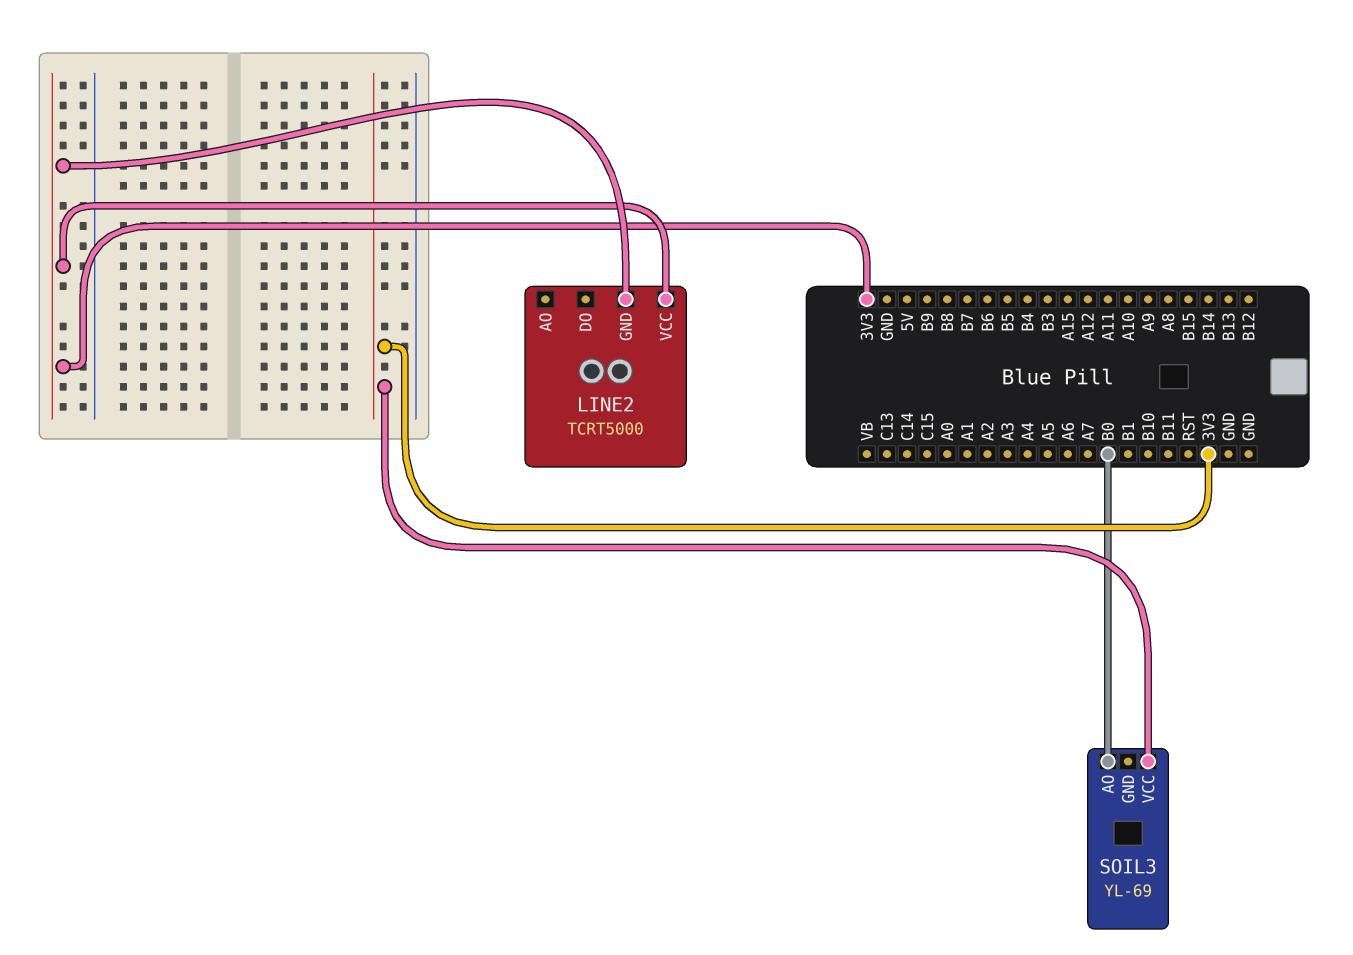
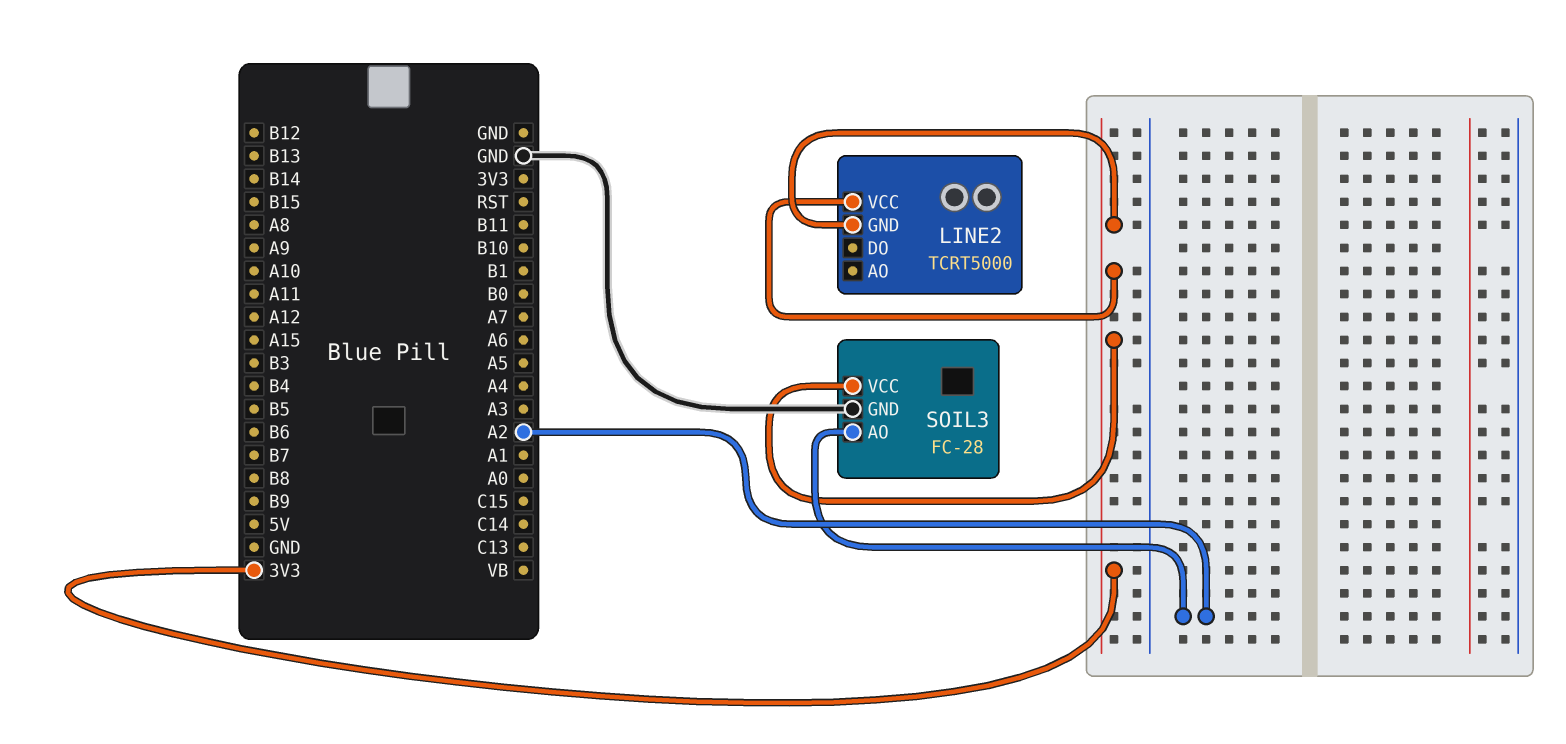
SOIL3: YL-69 -> FC-28
SOIL3 pin AO: B0 -> A2
SOIL3 pin GND: none -> GND

